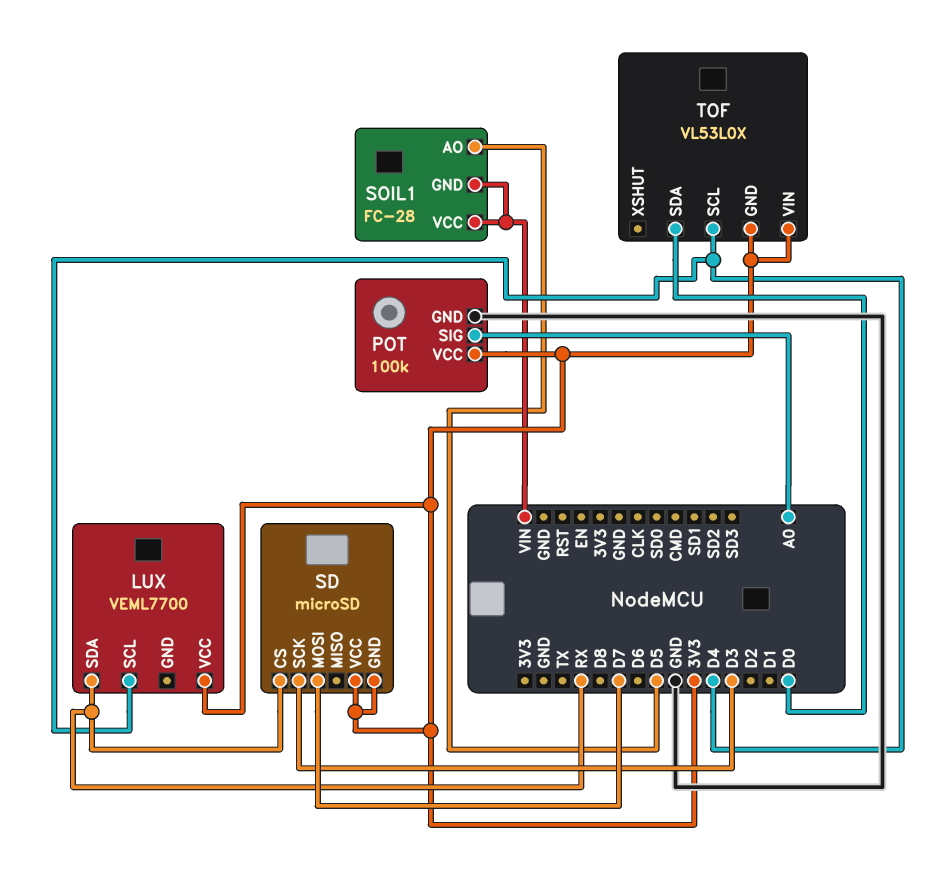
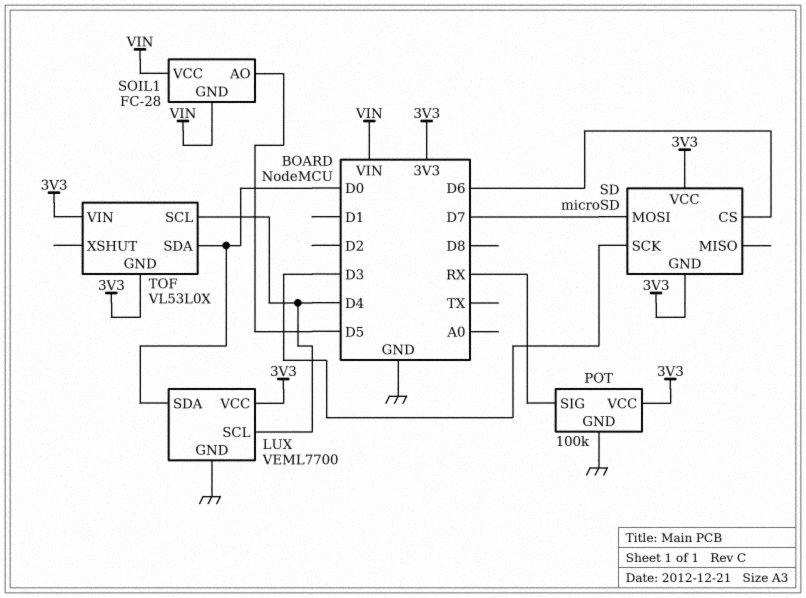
LUX pin GND: none -> GND
LUX pin SDA: RX -> D0
POT pin SIG: A0 -> RX
SD pin CS: RX -> D6

